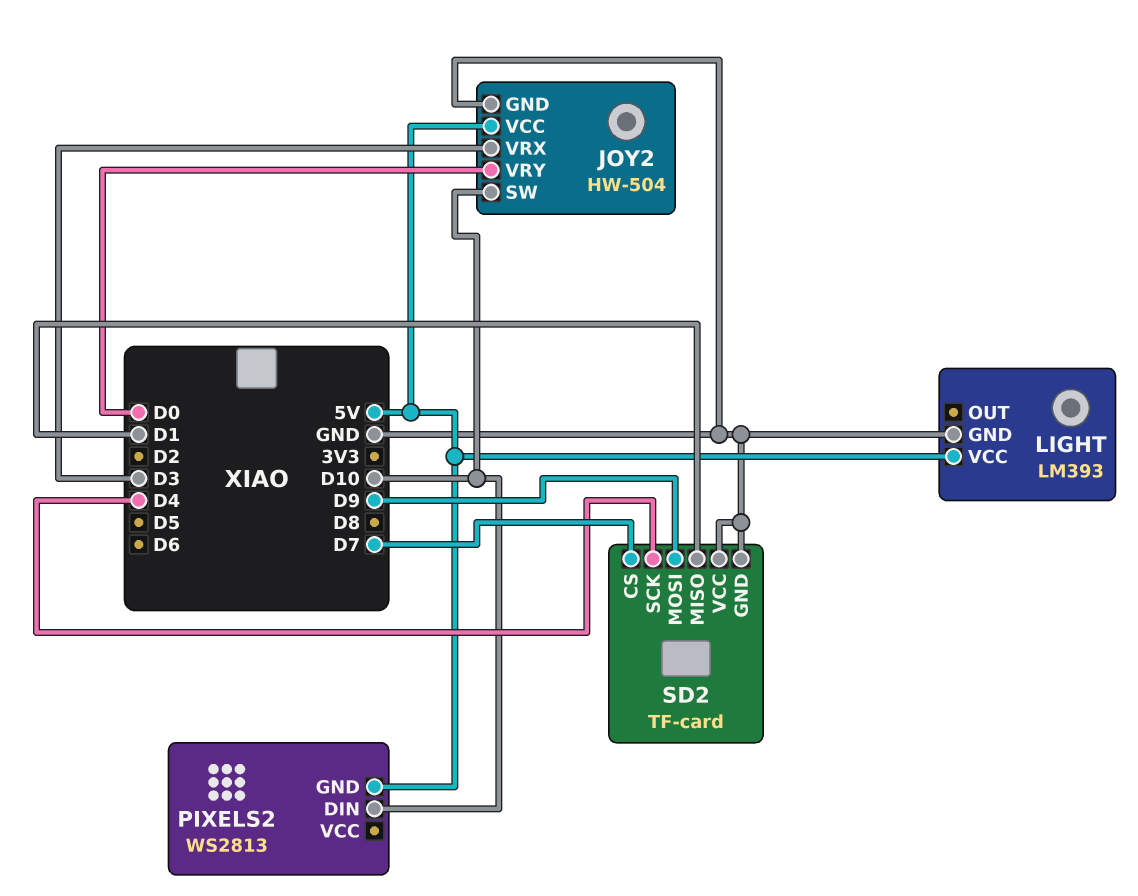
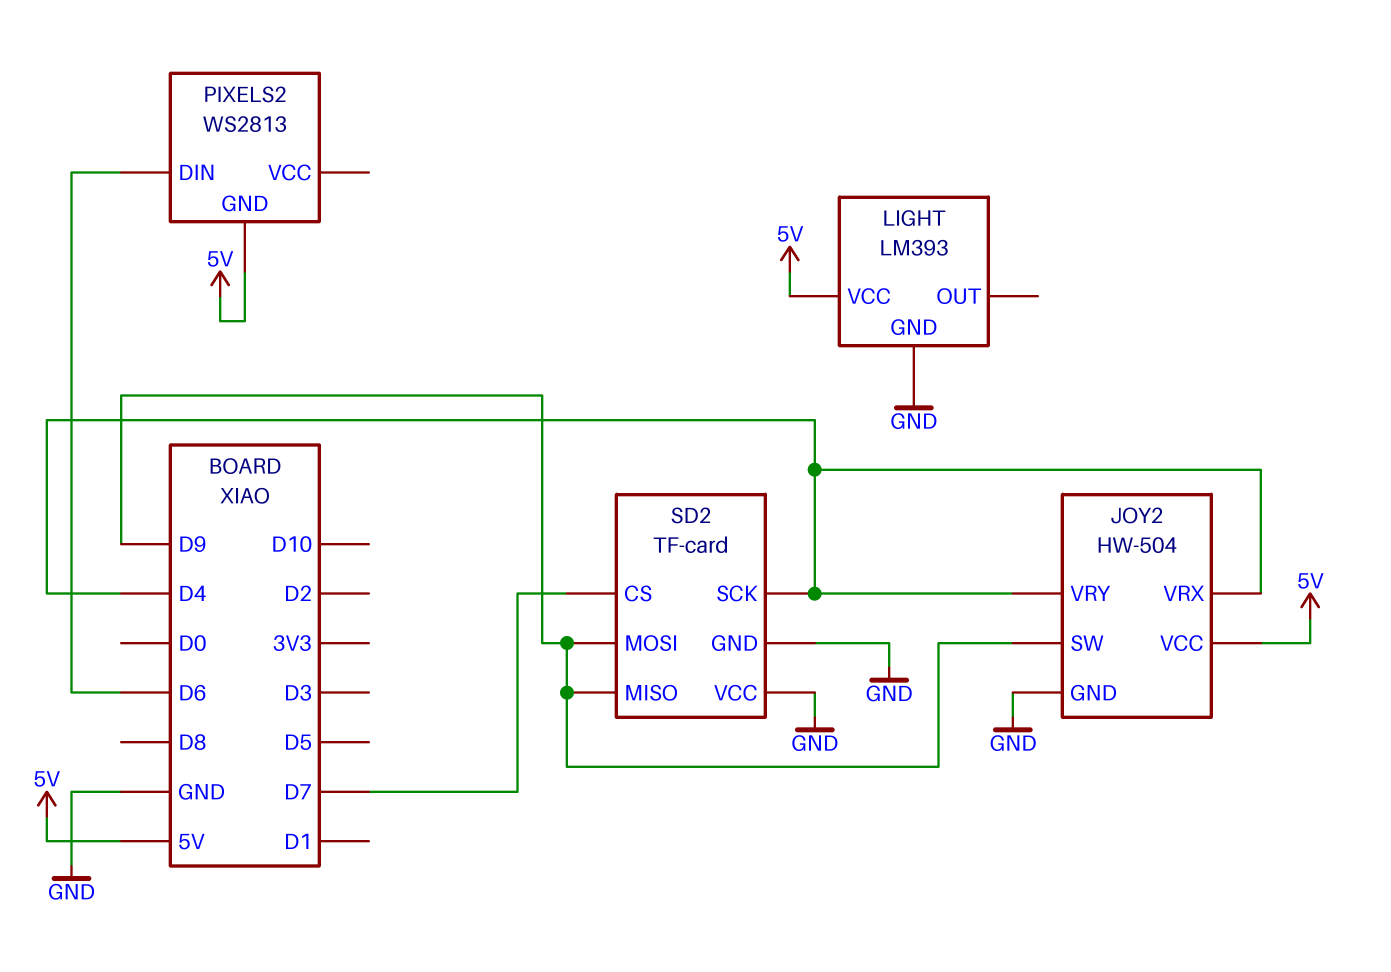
JOY2 pin SW: D10 -> D9
JOY2 pin VRX: D3 -> D4
JOY2 pin VRY: D0 -> D4
PIXELS2 pin DIN: D10 -> D6
SD2 pin MISO: D1 -> D9

